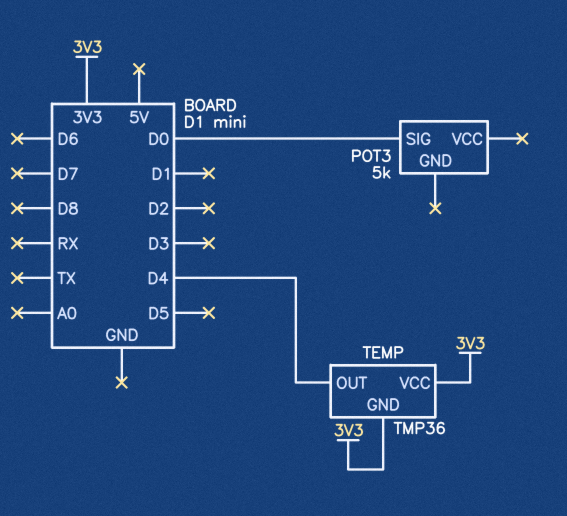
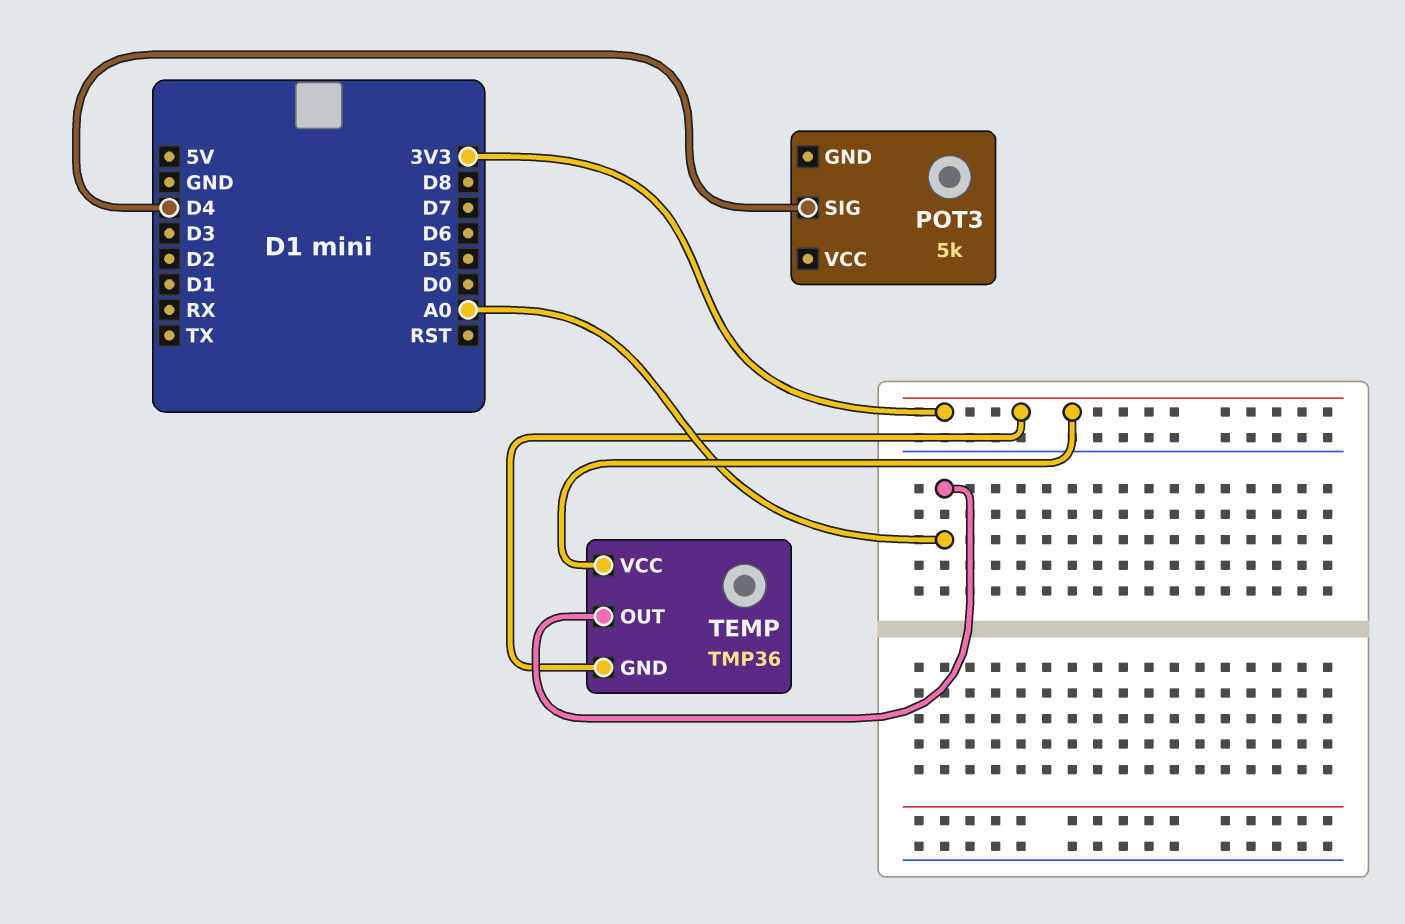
POT3 pin SIG: D0 -> D4
TEMP pin OUT: D4 -> A0

